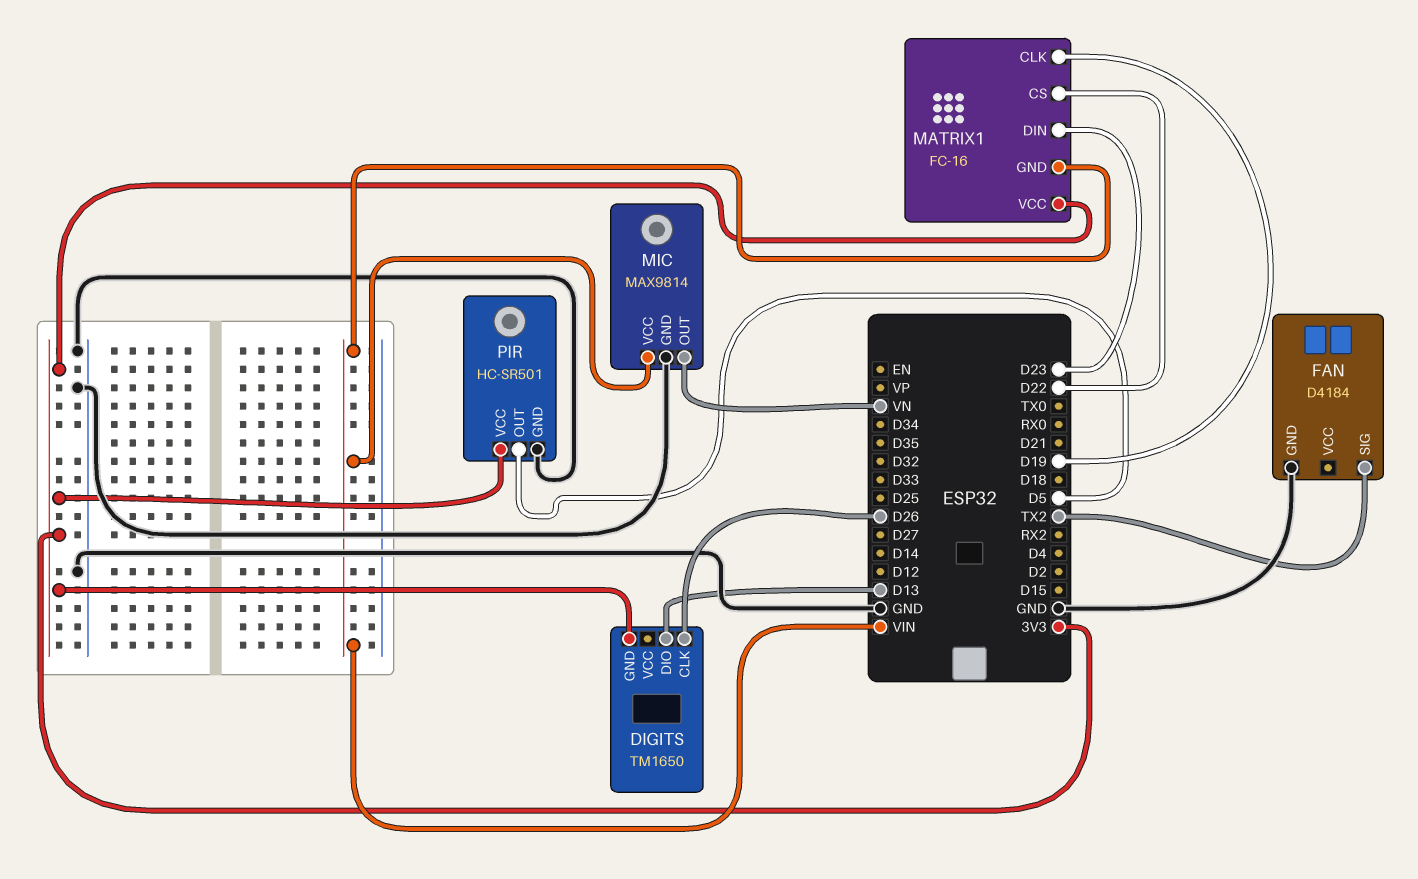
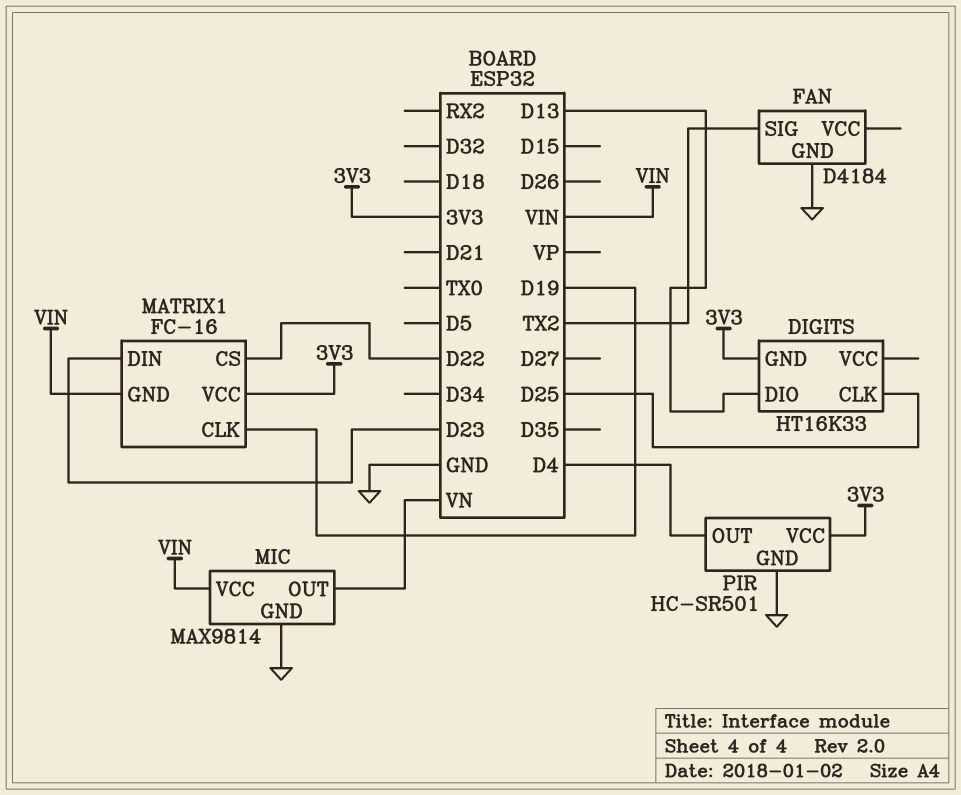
DIGITS: TM1650 -> HT16K33
DIGITS pin CLK: D26 -> D25
PIR pin OUT: D5 -> D4

